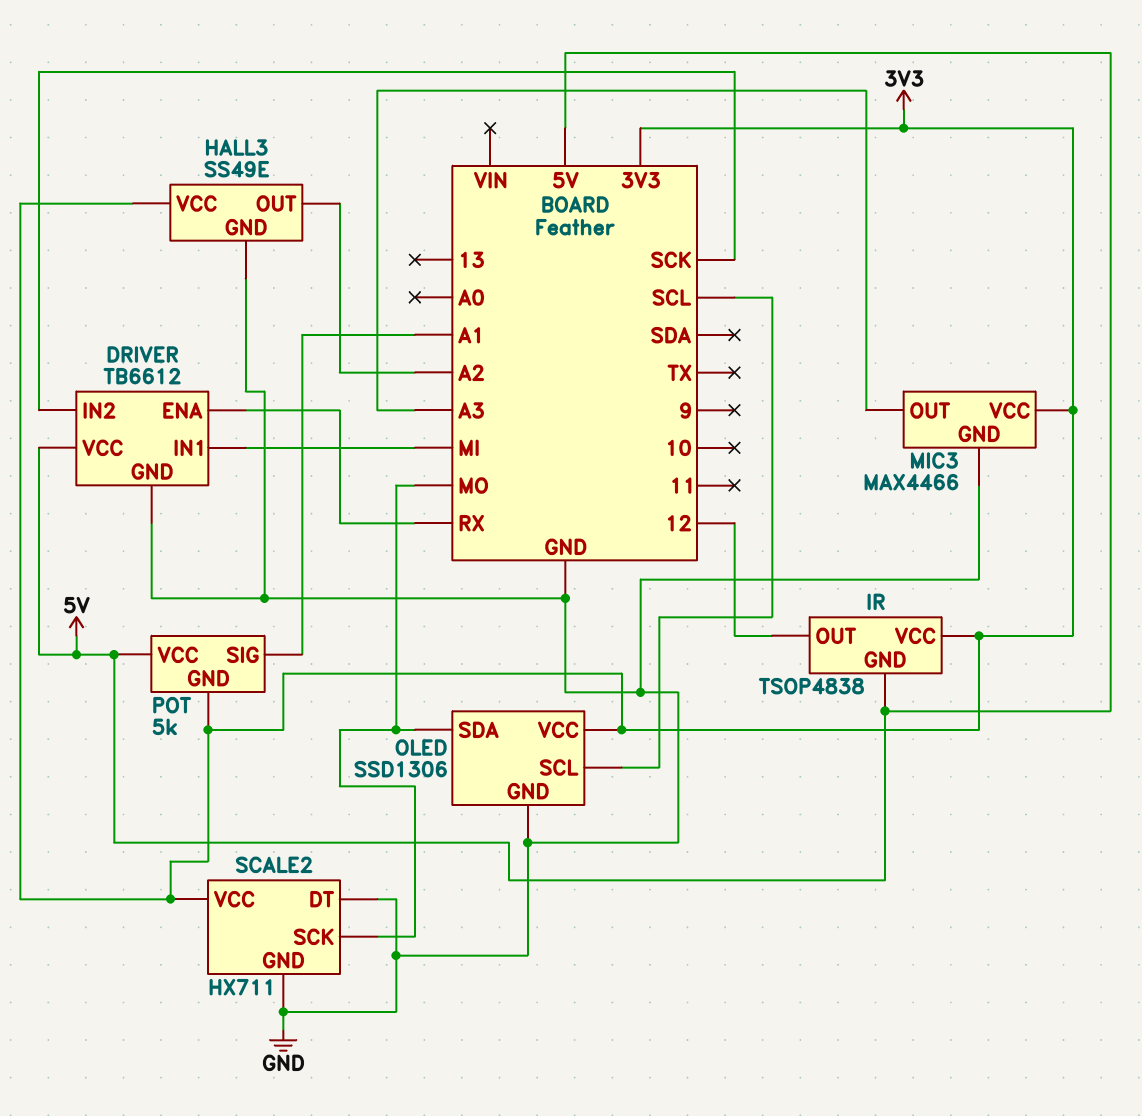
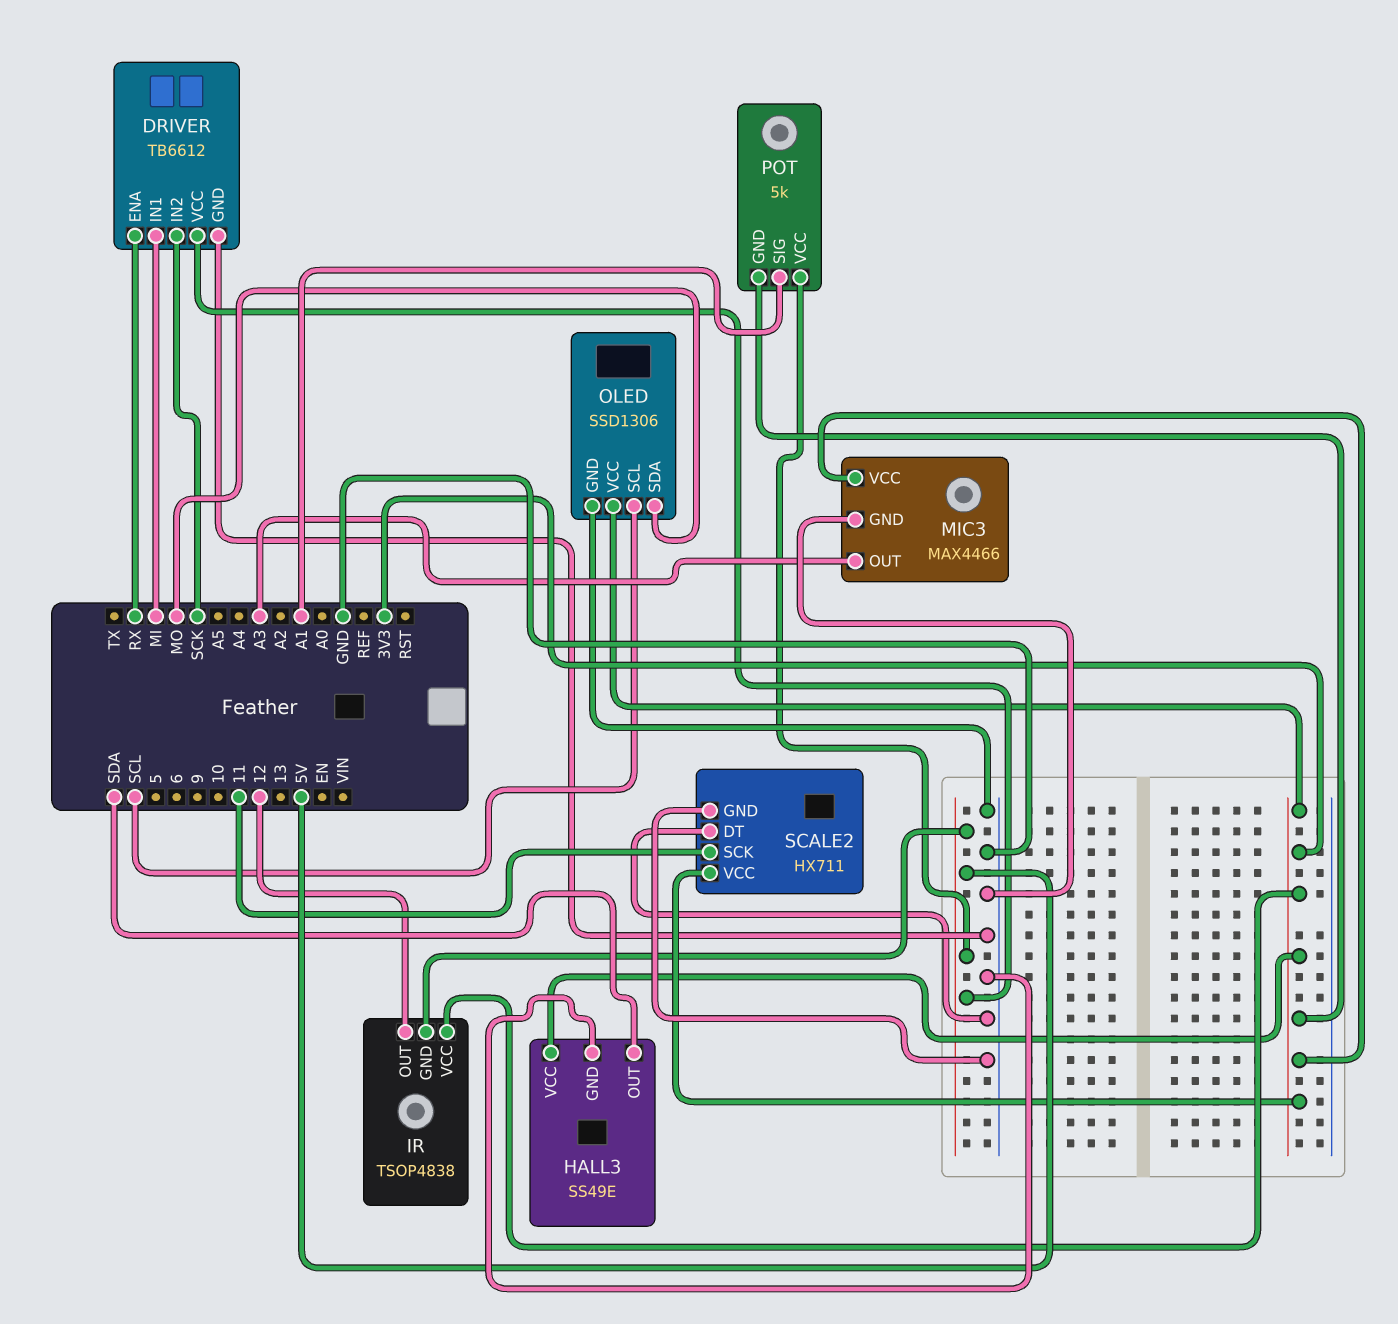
HALL3 pin OUT: A2 -> SDA
SCALE2 pin SCK: MO -> 11

